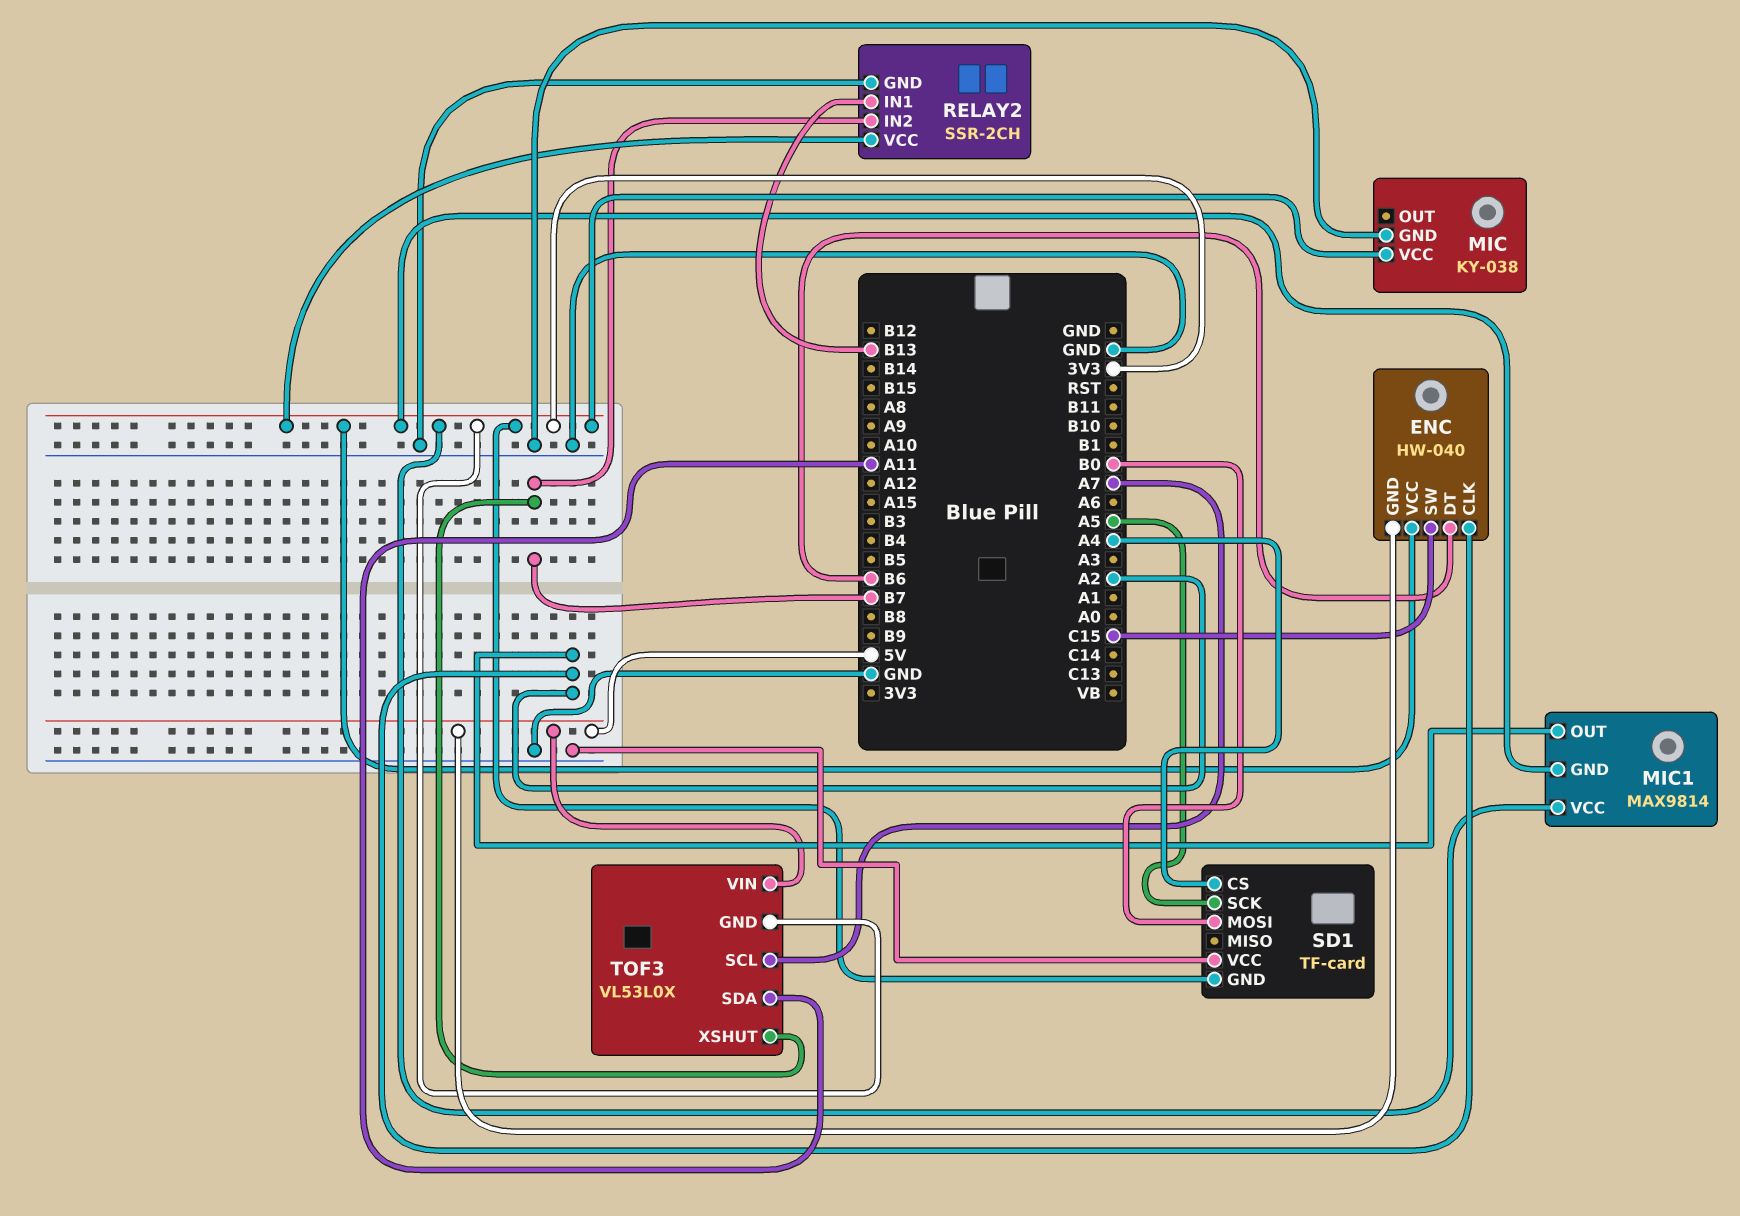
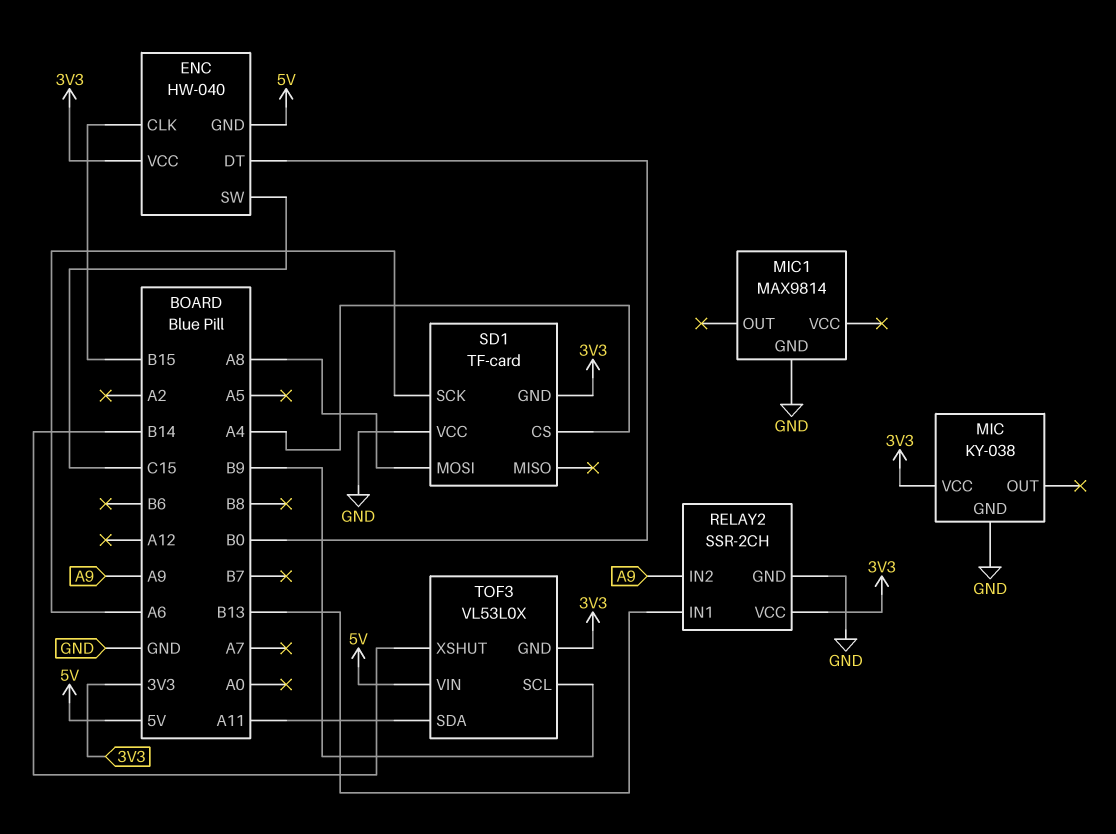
ENC pin CLK: A2 -> B15
ENC pin DT: B6 -> B0
MIC1 pin GND: 3V3 -> GND
MIC1 pin OUT: A2 -> none
MIC1 pin VCC: 3V3 -> none
RELAY2 pin IN2: B7 -> A9
SD1 pin MOSI: B0 -> A8
SD1 pin SCK: A5 -> A6
TOF3 pin SCL: A7 -> B9
TOF3 pin XSHUT: B7 -> B14

